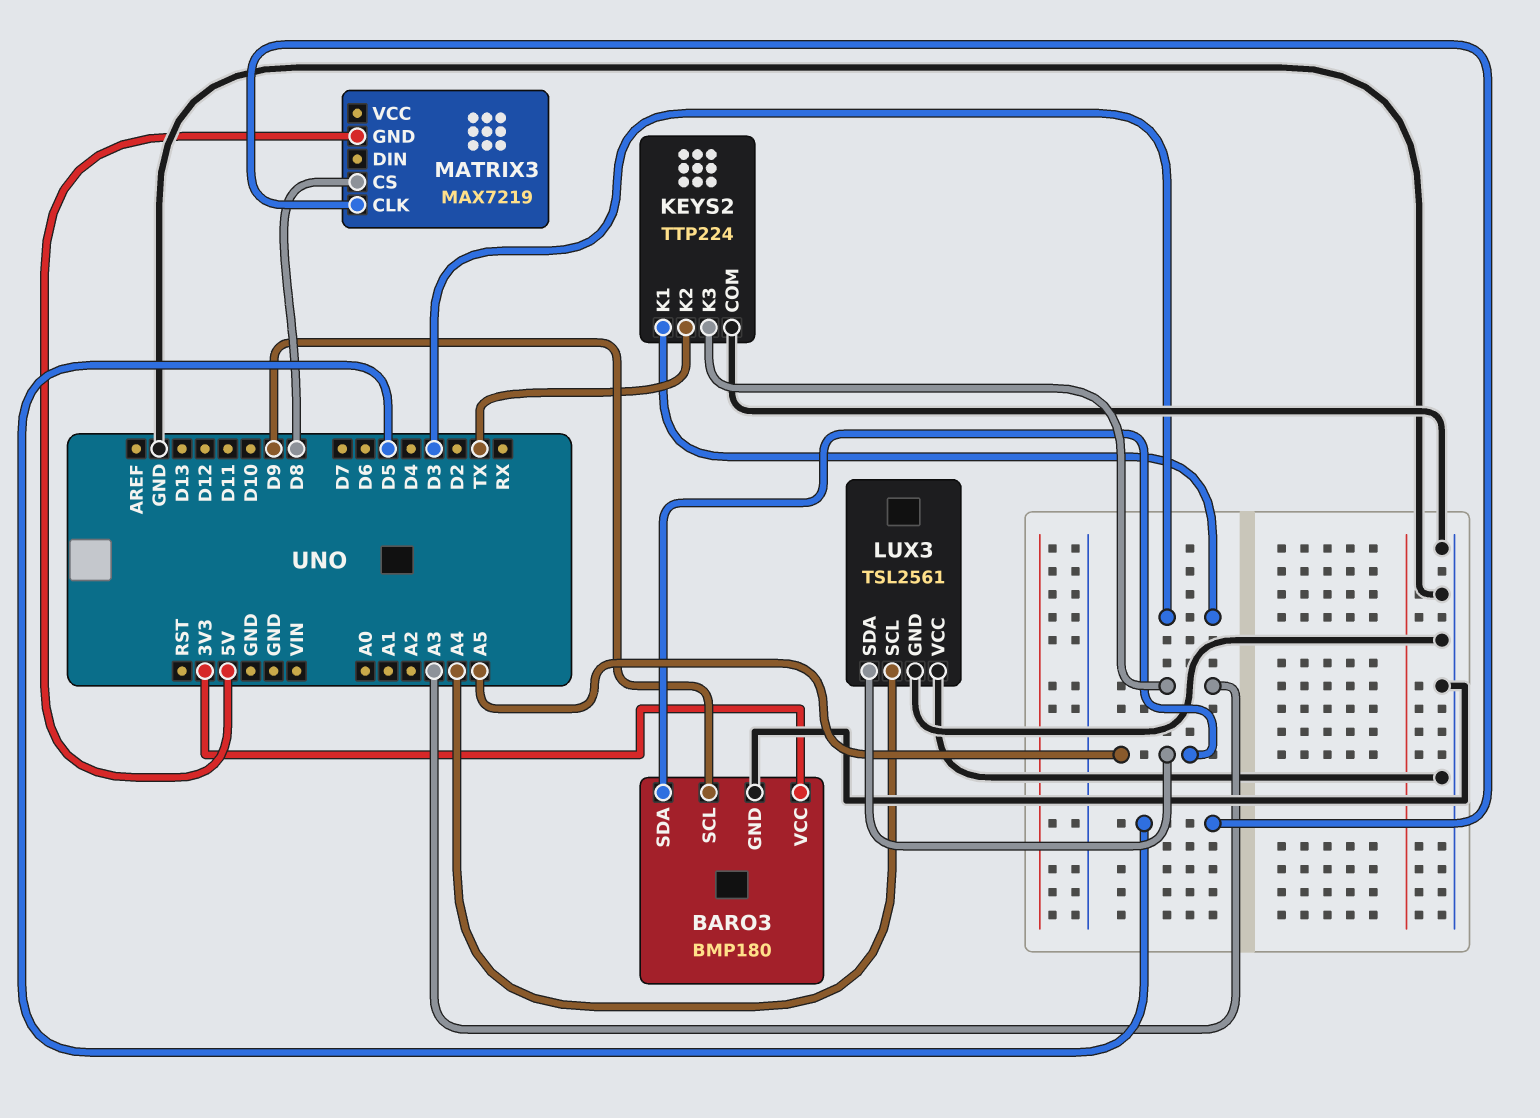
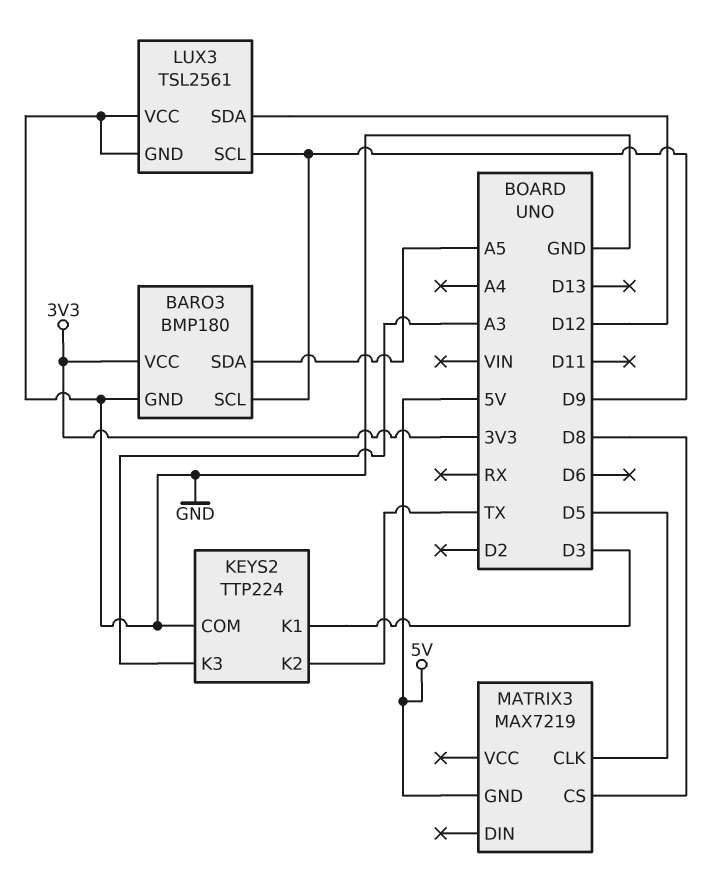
LUX3 pin SCL: A4 -> D9
LUX3 pin SDA: A5 -> D12

